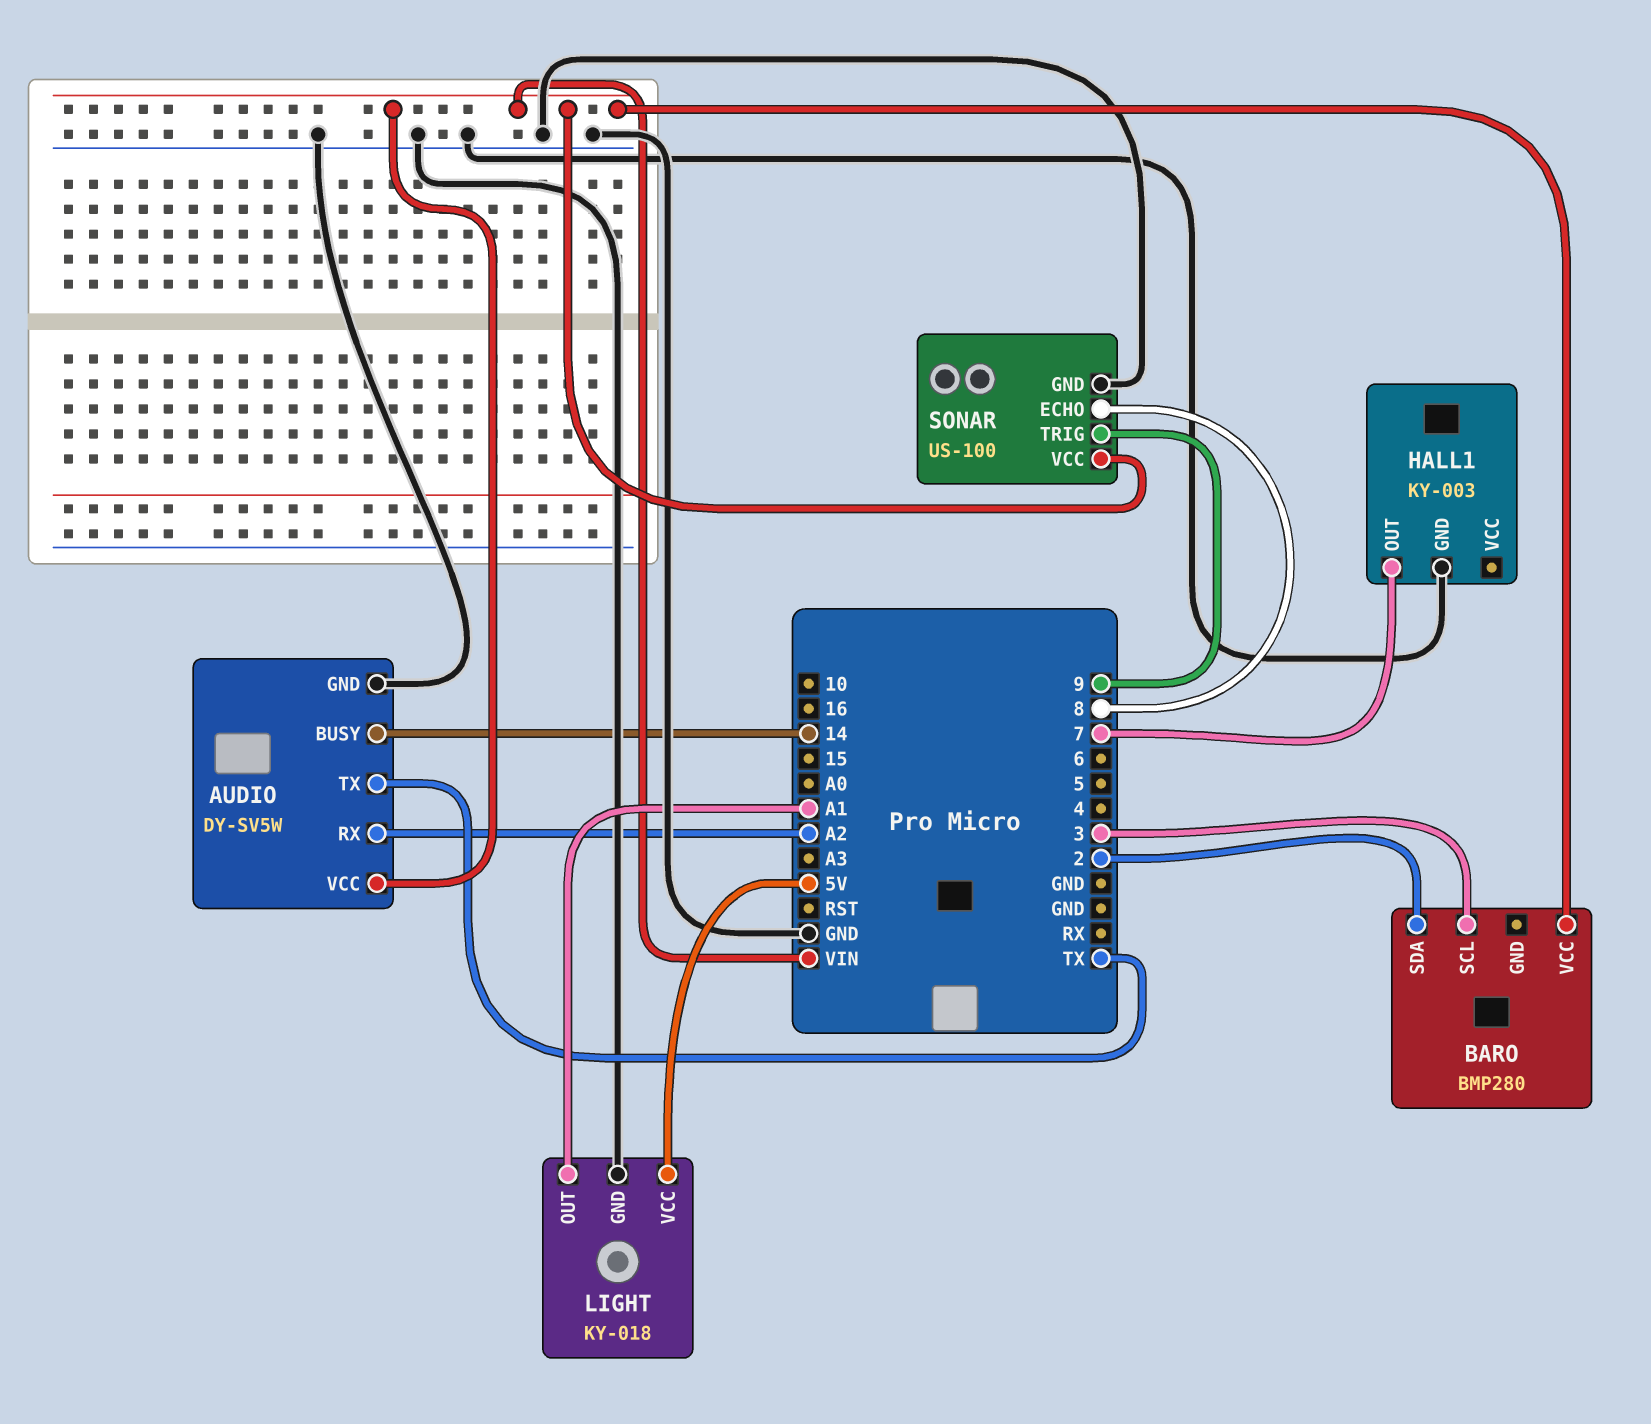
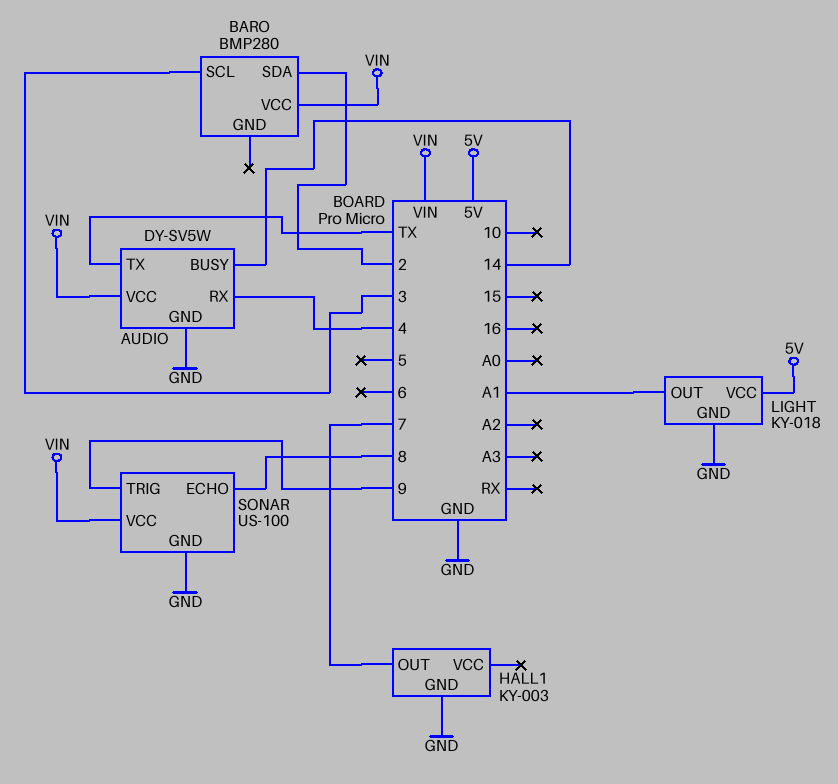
AUDIO pin RX: A2 -> 4

